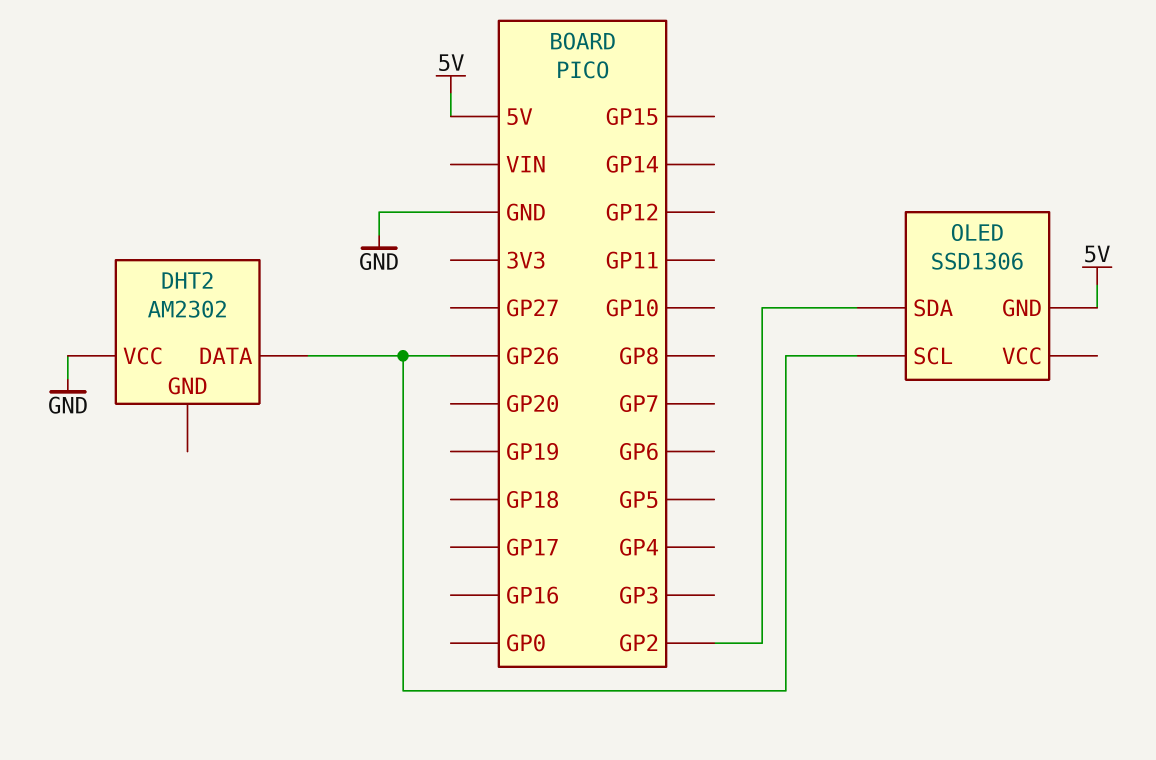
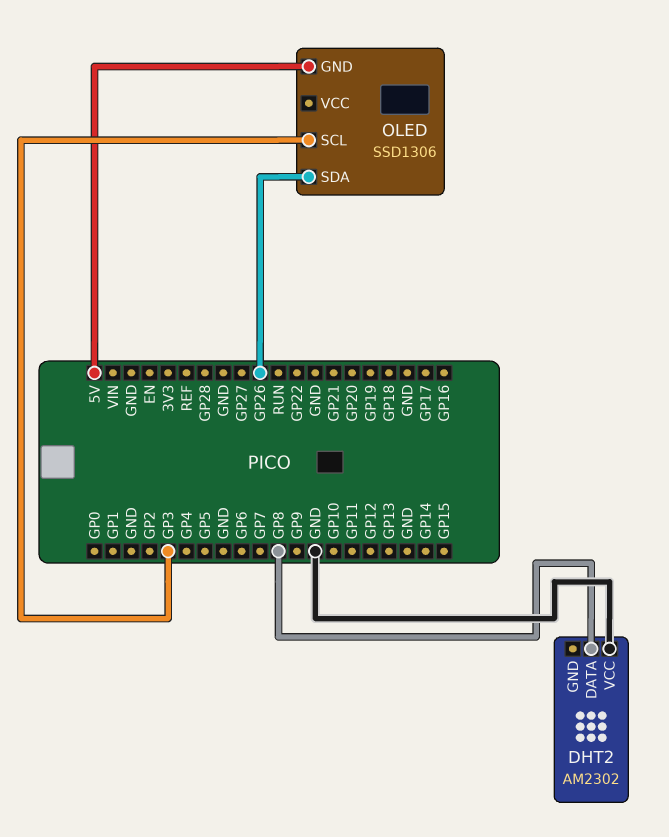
DHT2 pin DATA: GP26 -> GP8
OLED pin SCL: GP26 -> GP3
OLED pin SDA: GP2 -> GP26

